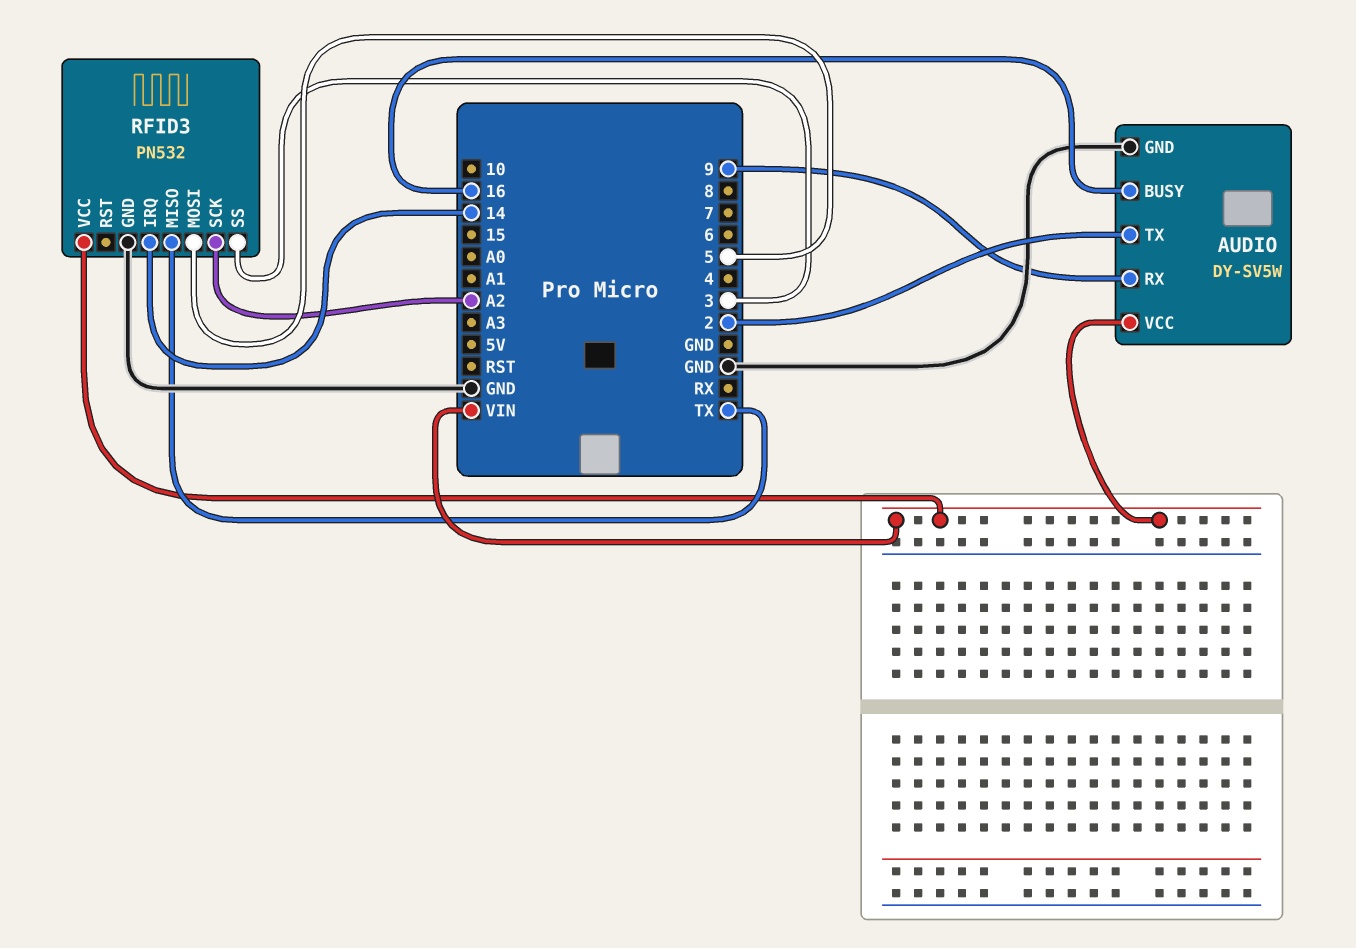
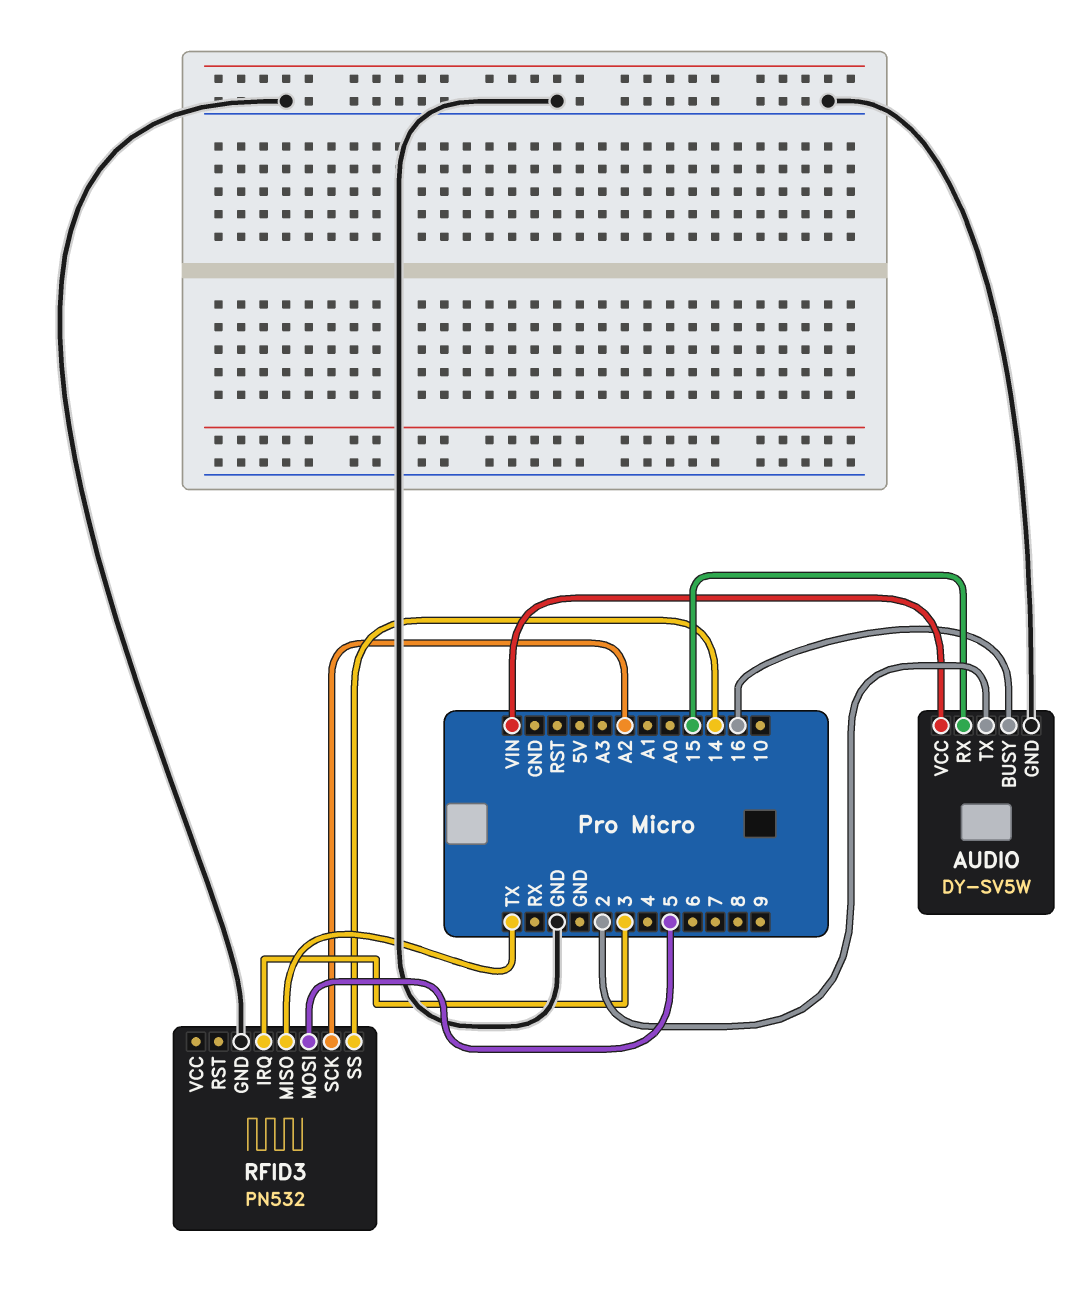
AUDIO pin RX: 9 -> 15
RFID3 pin IRQ: 14 -> 3
RFID3 pin SS: 3 -> 14
RFID3 pin VCC: VIN -> none

